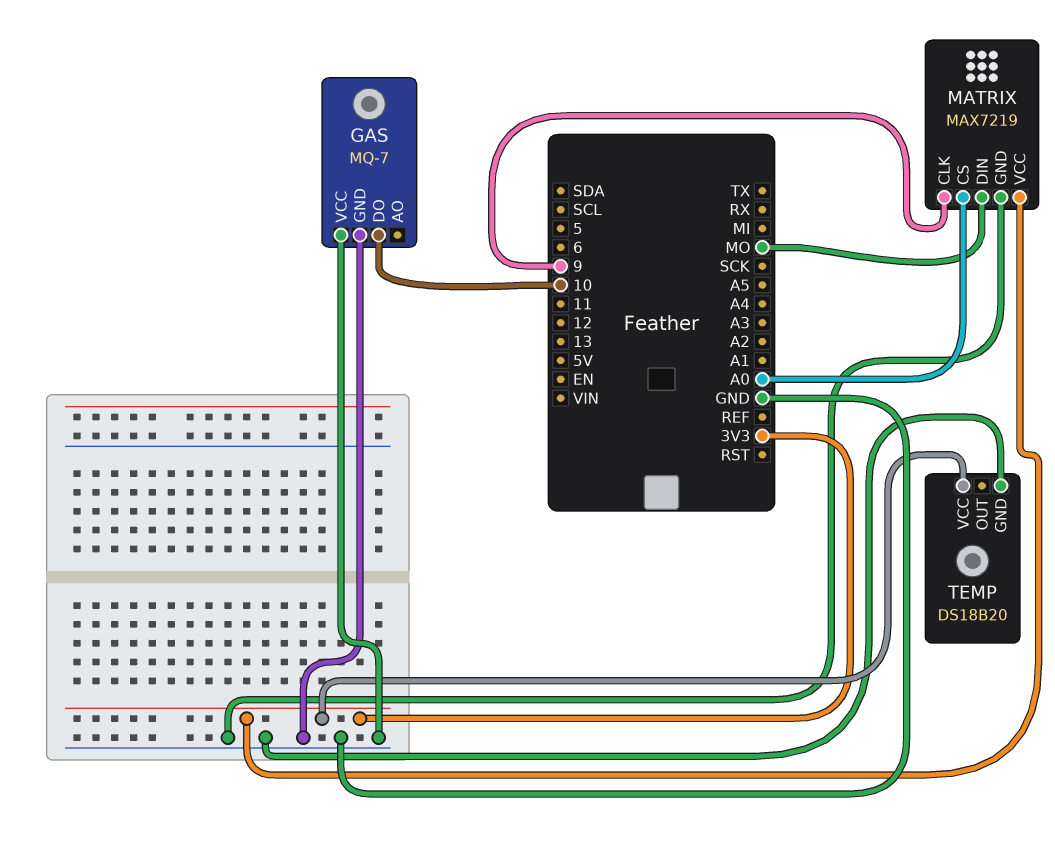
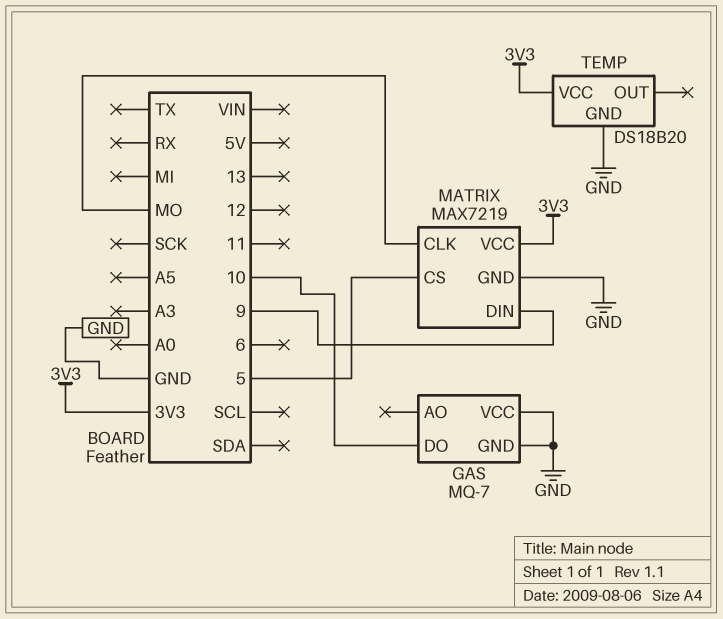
MATRIX pin CLK: 9 -> MO
MATRIX pin CS: A0 -> 5
MATRIX pin DIN: MO -> 9

